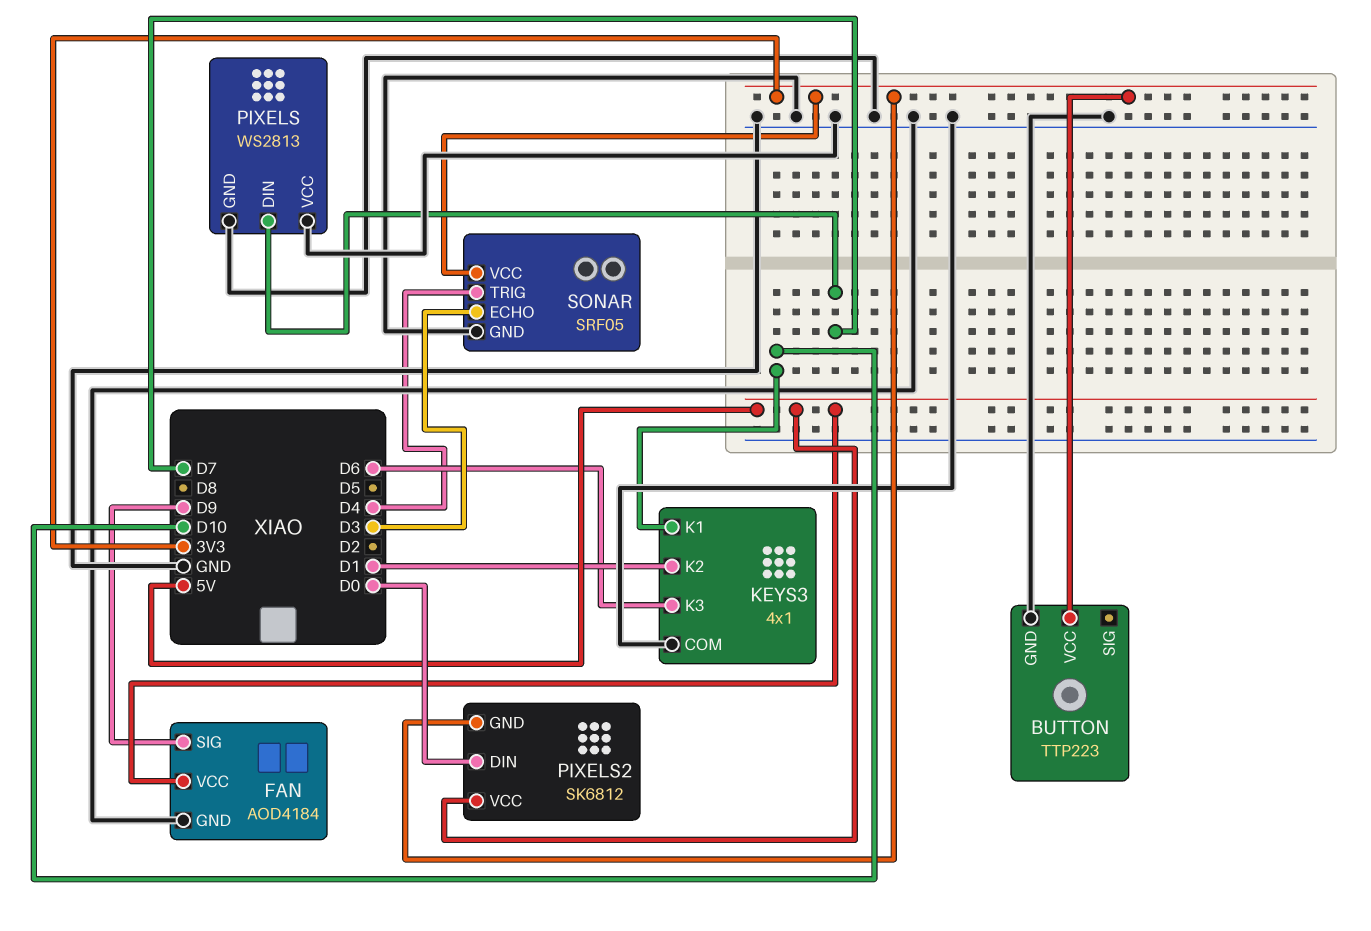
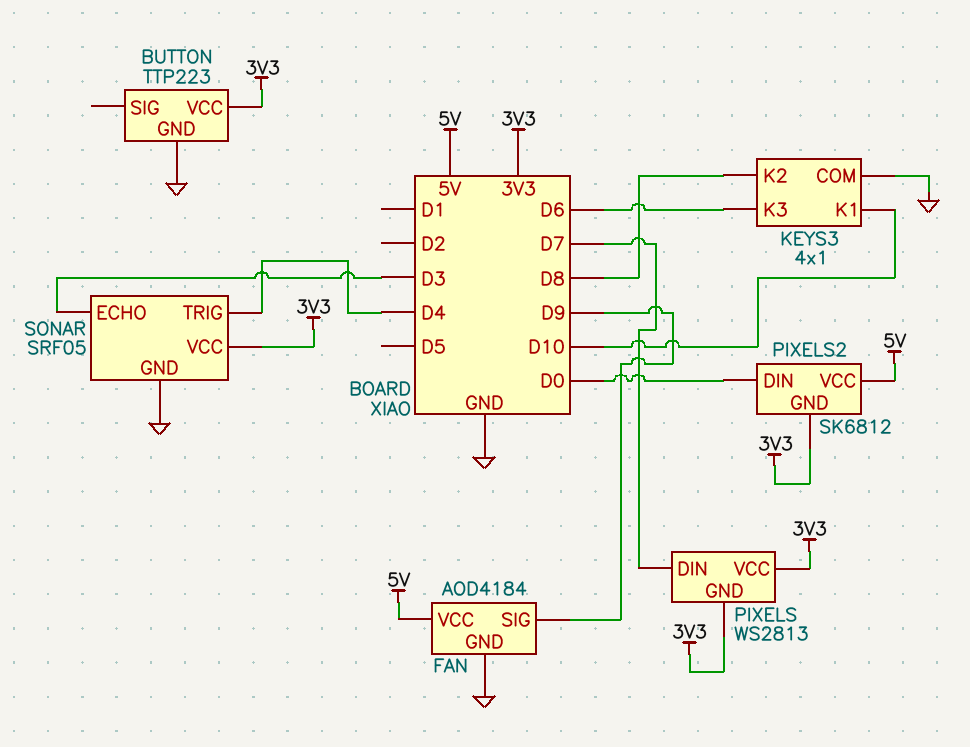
KEYS3 pin K2: D1 -> D8
PIXELS pin GND: GND -> 3V3
PIXELS pin VCC: GND -> 3V3

